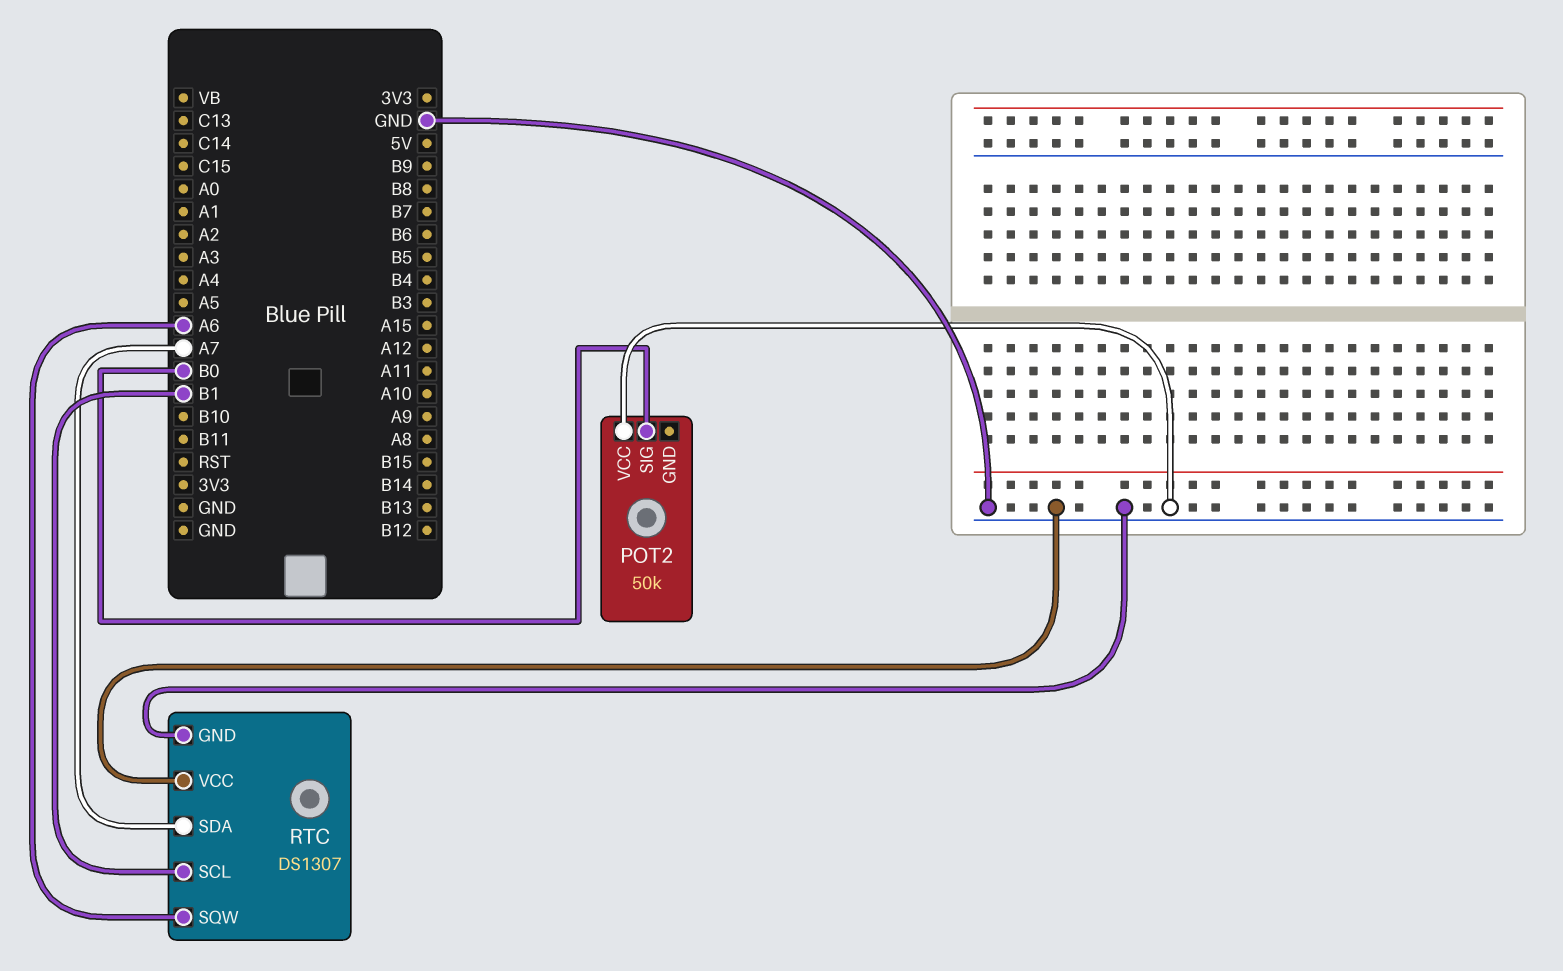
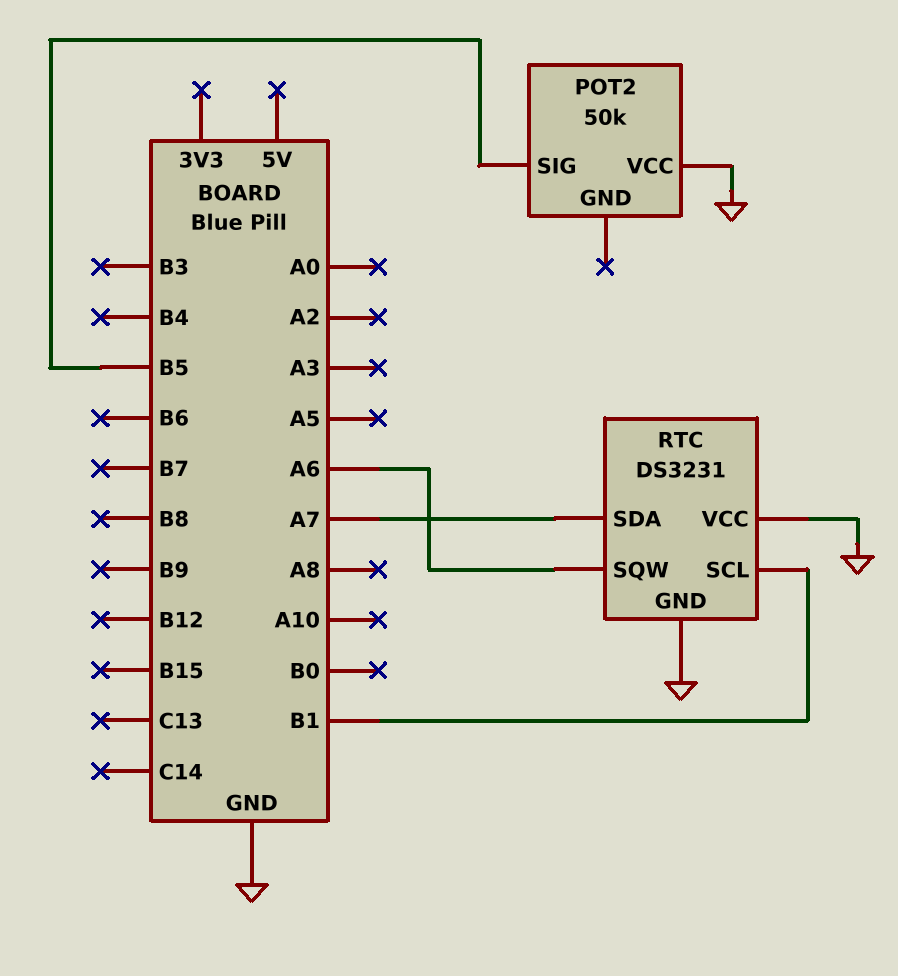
POT2 pin SIG: B0 -> B5
RTC: DS1307 -> DS3231

